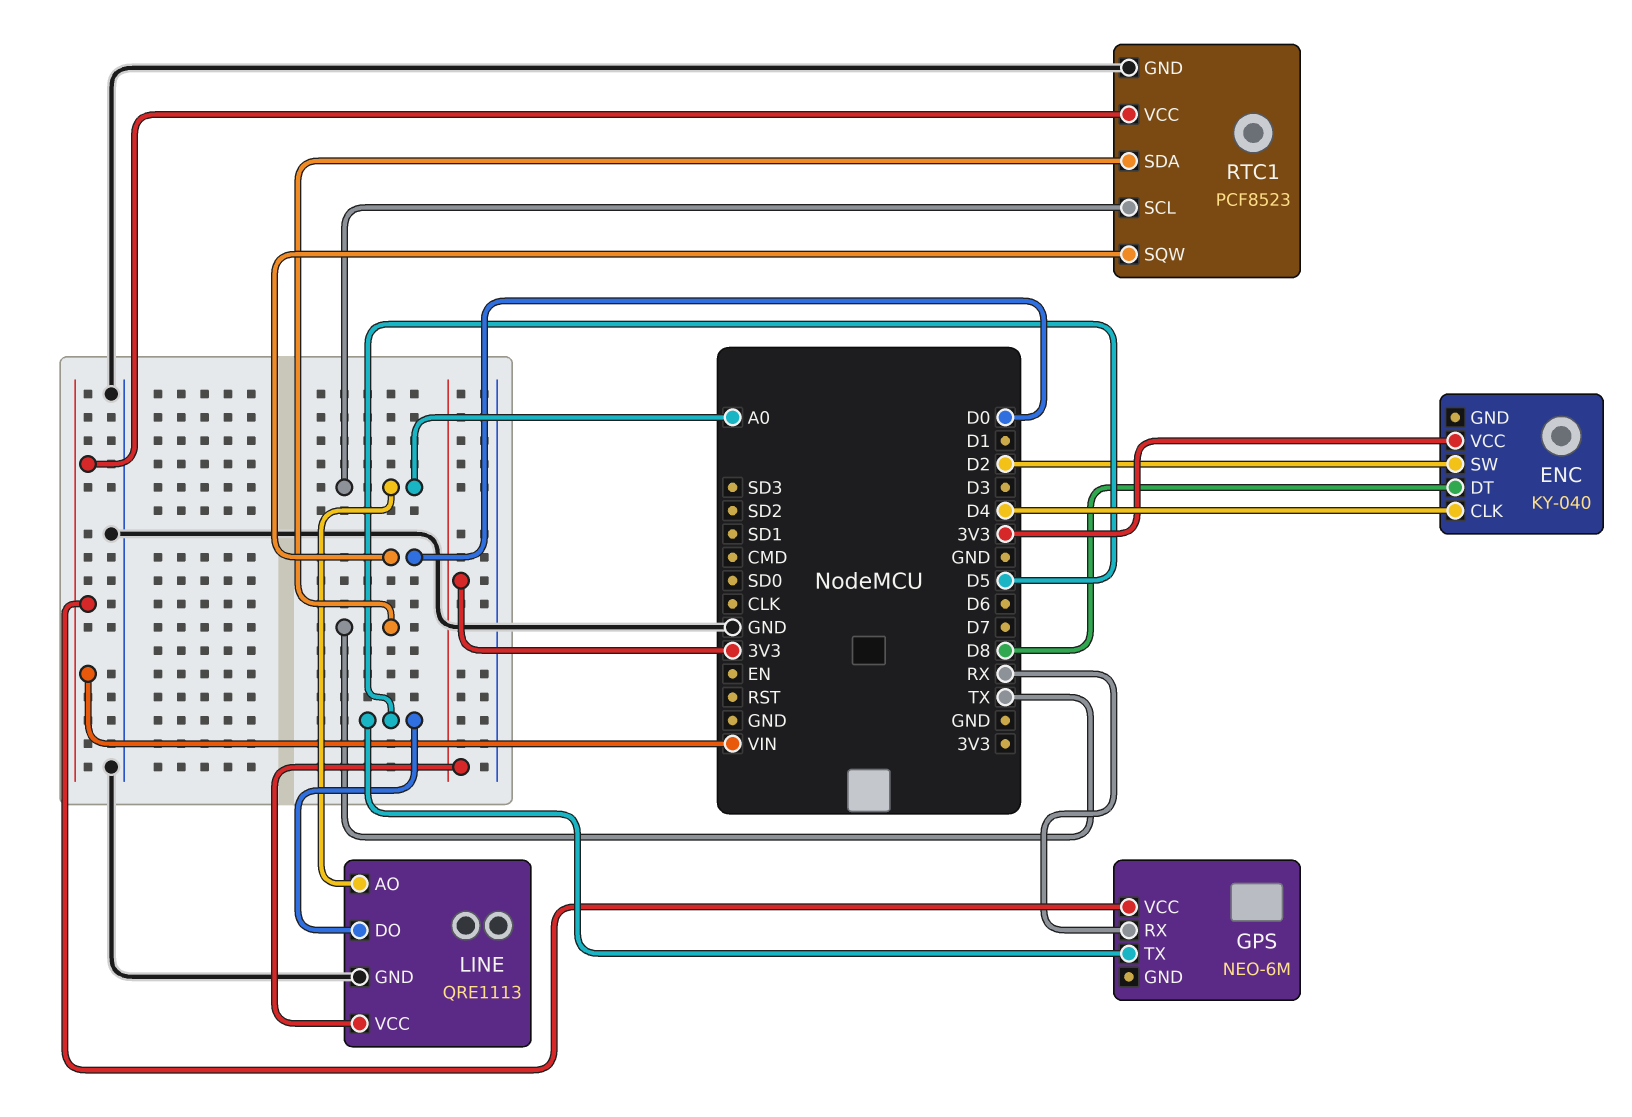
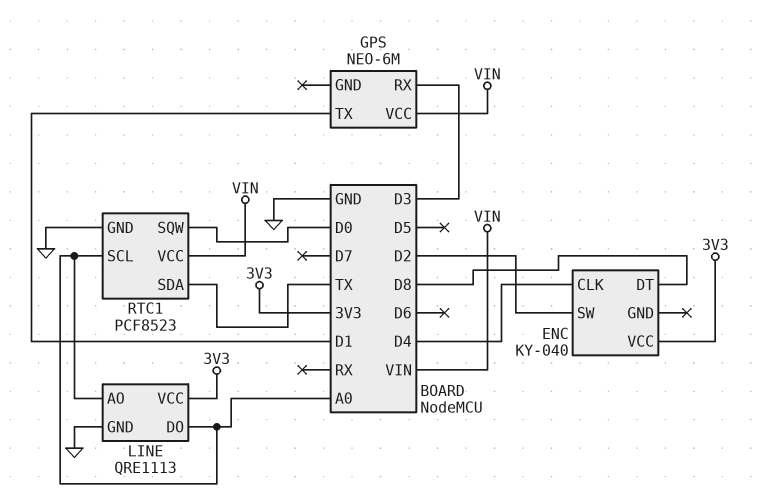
GPS pin RX: RX -> D3
GPS pin TX: D5 -> D1
LINE pin DO: D5 -> A0

